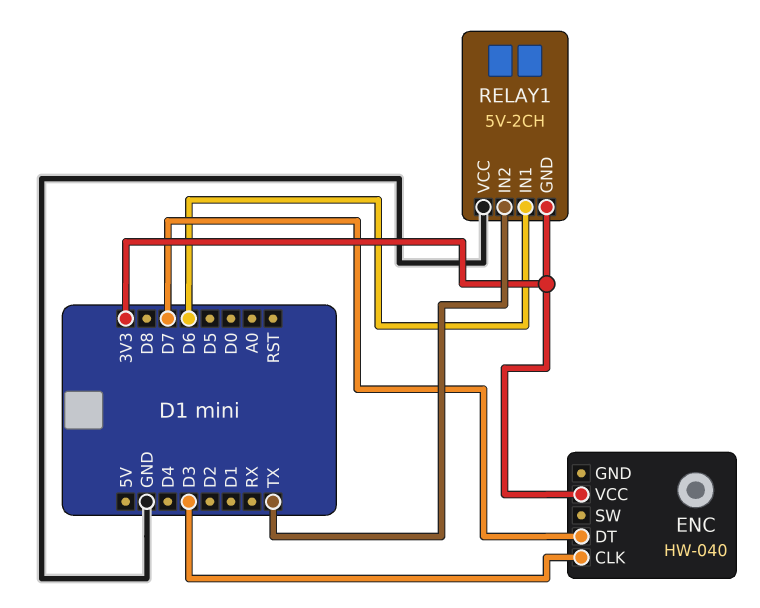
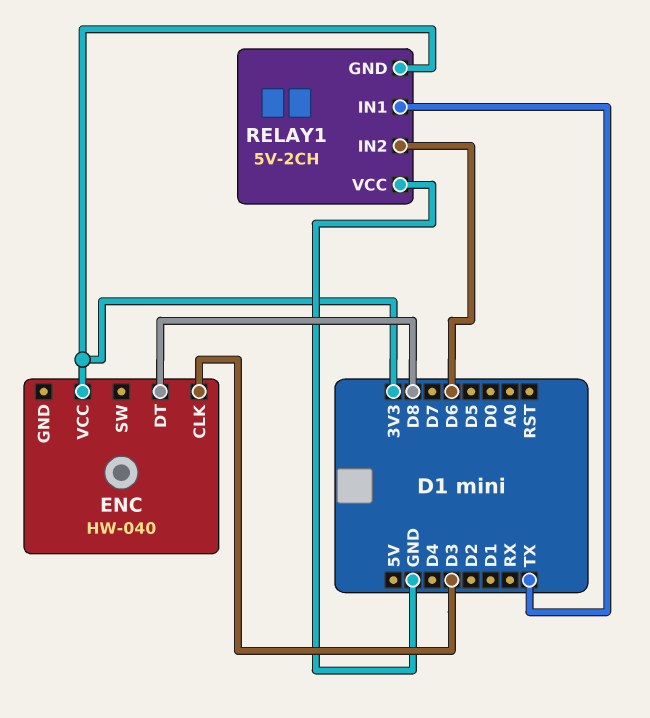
ENC pin DT: D7 -> D8
RELAY1 pin IN1: D6 -> TX
RELAY1 pin IN2: TX -> D6

